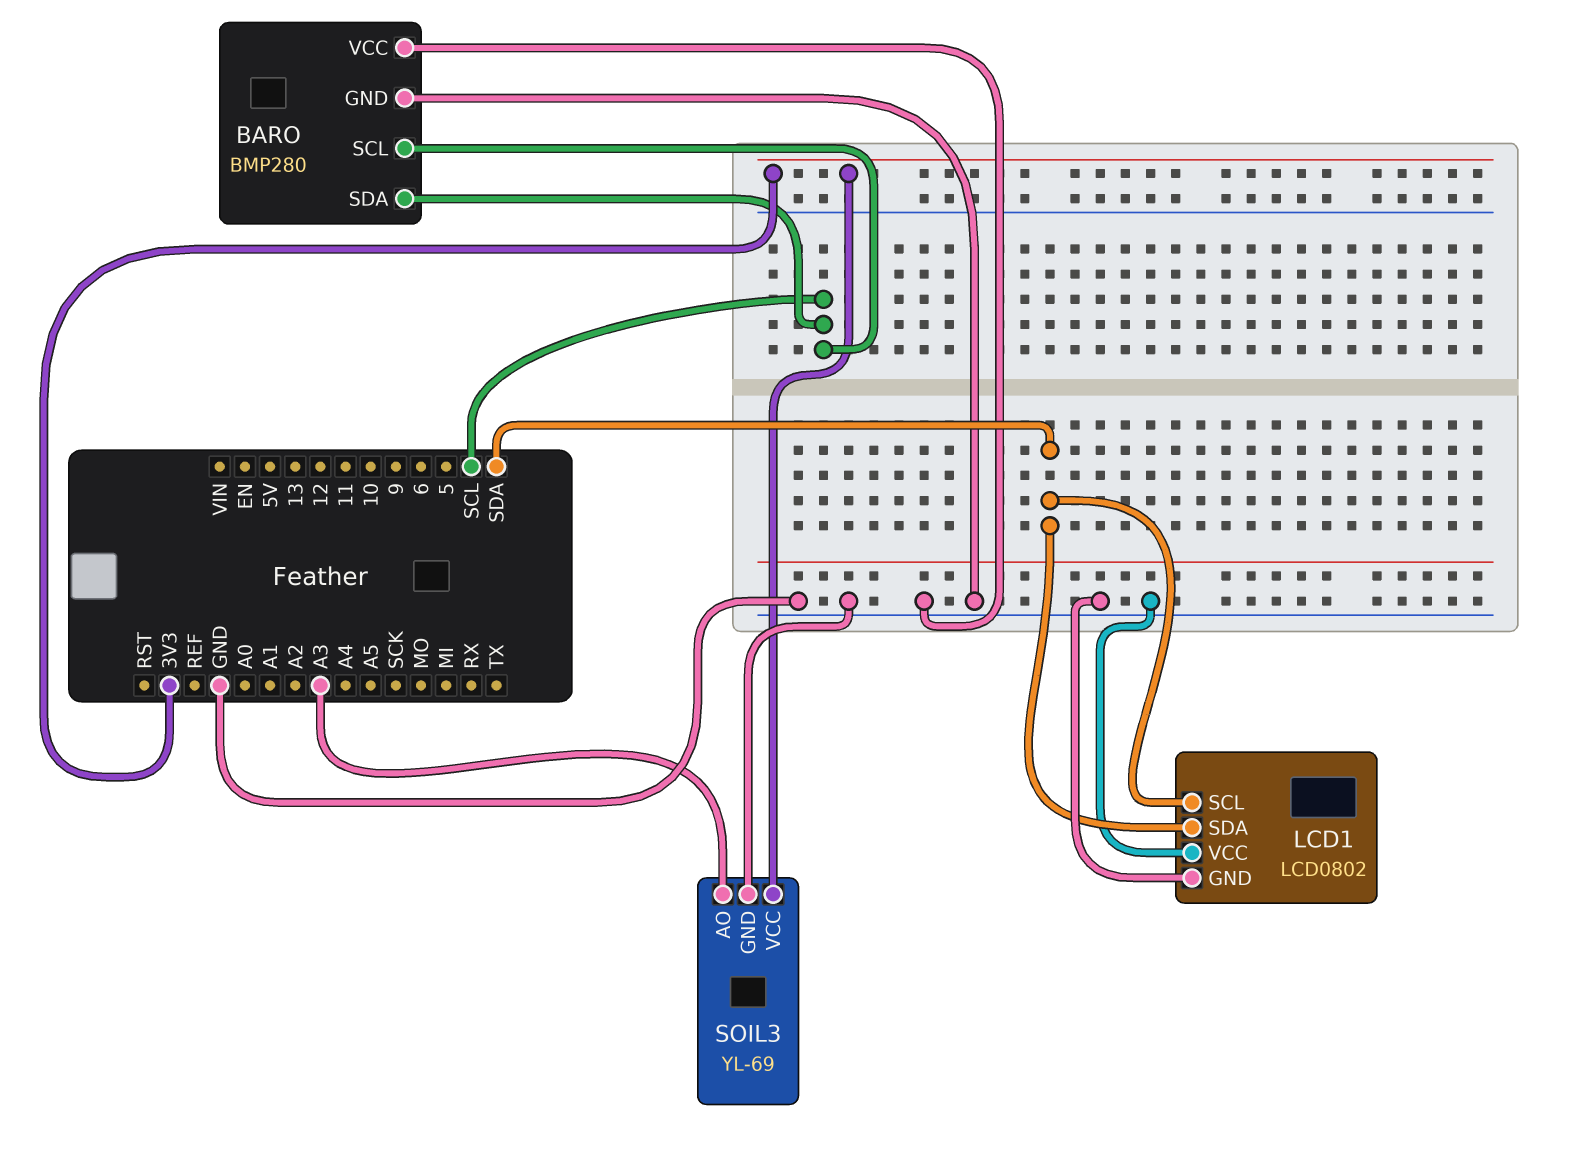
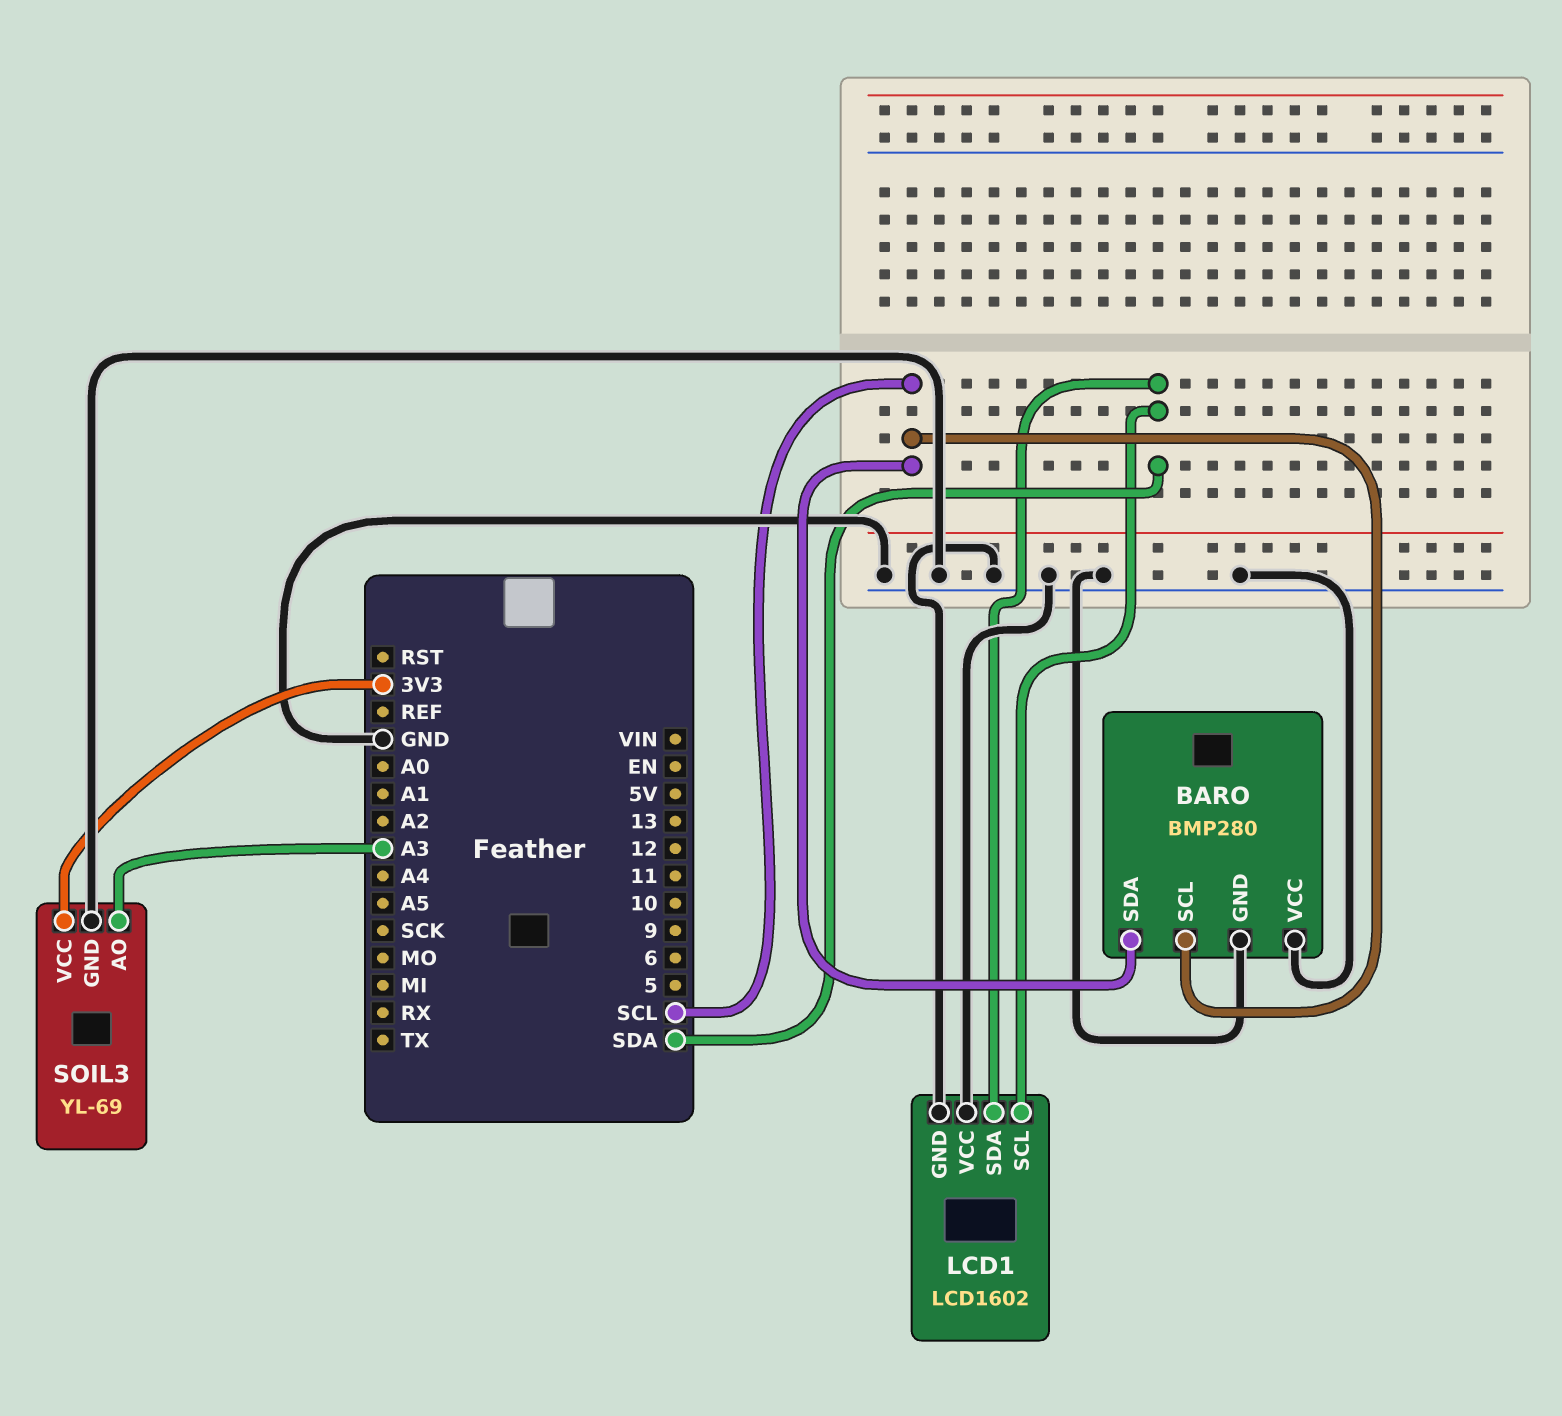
LCD1: LCD0802 -> LCD1602

